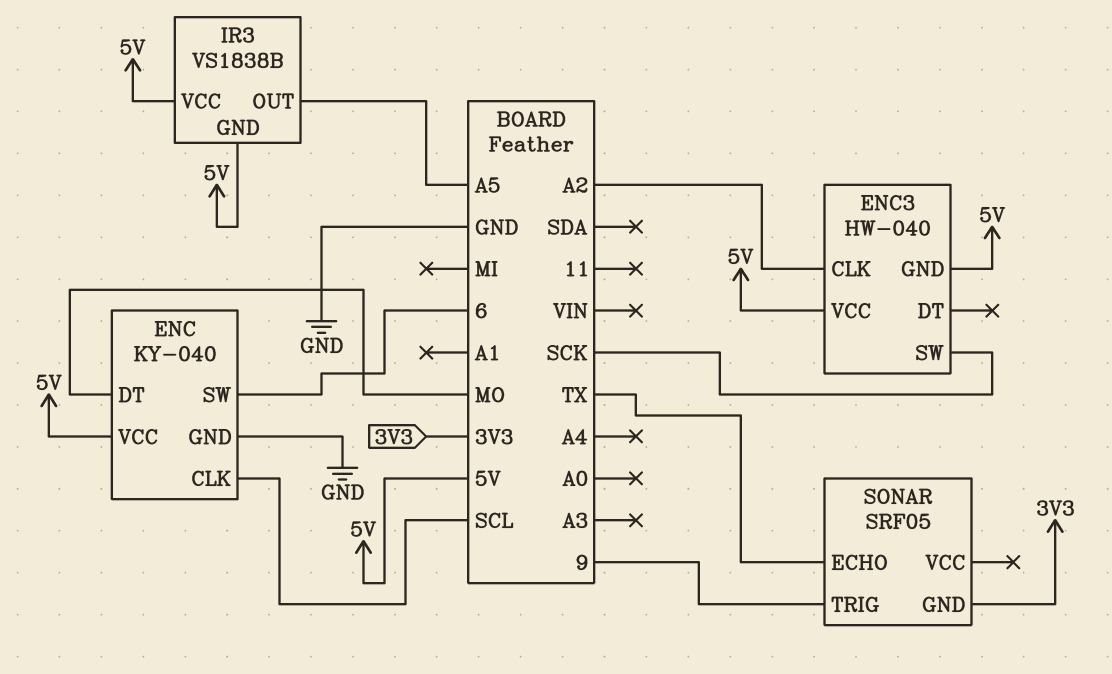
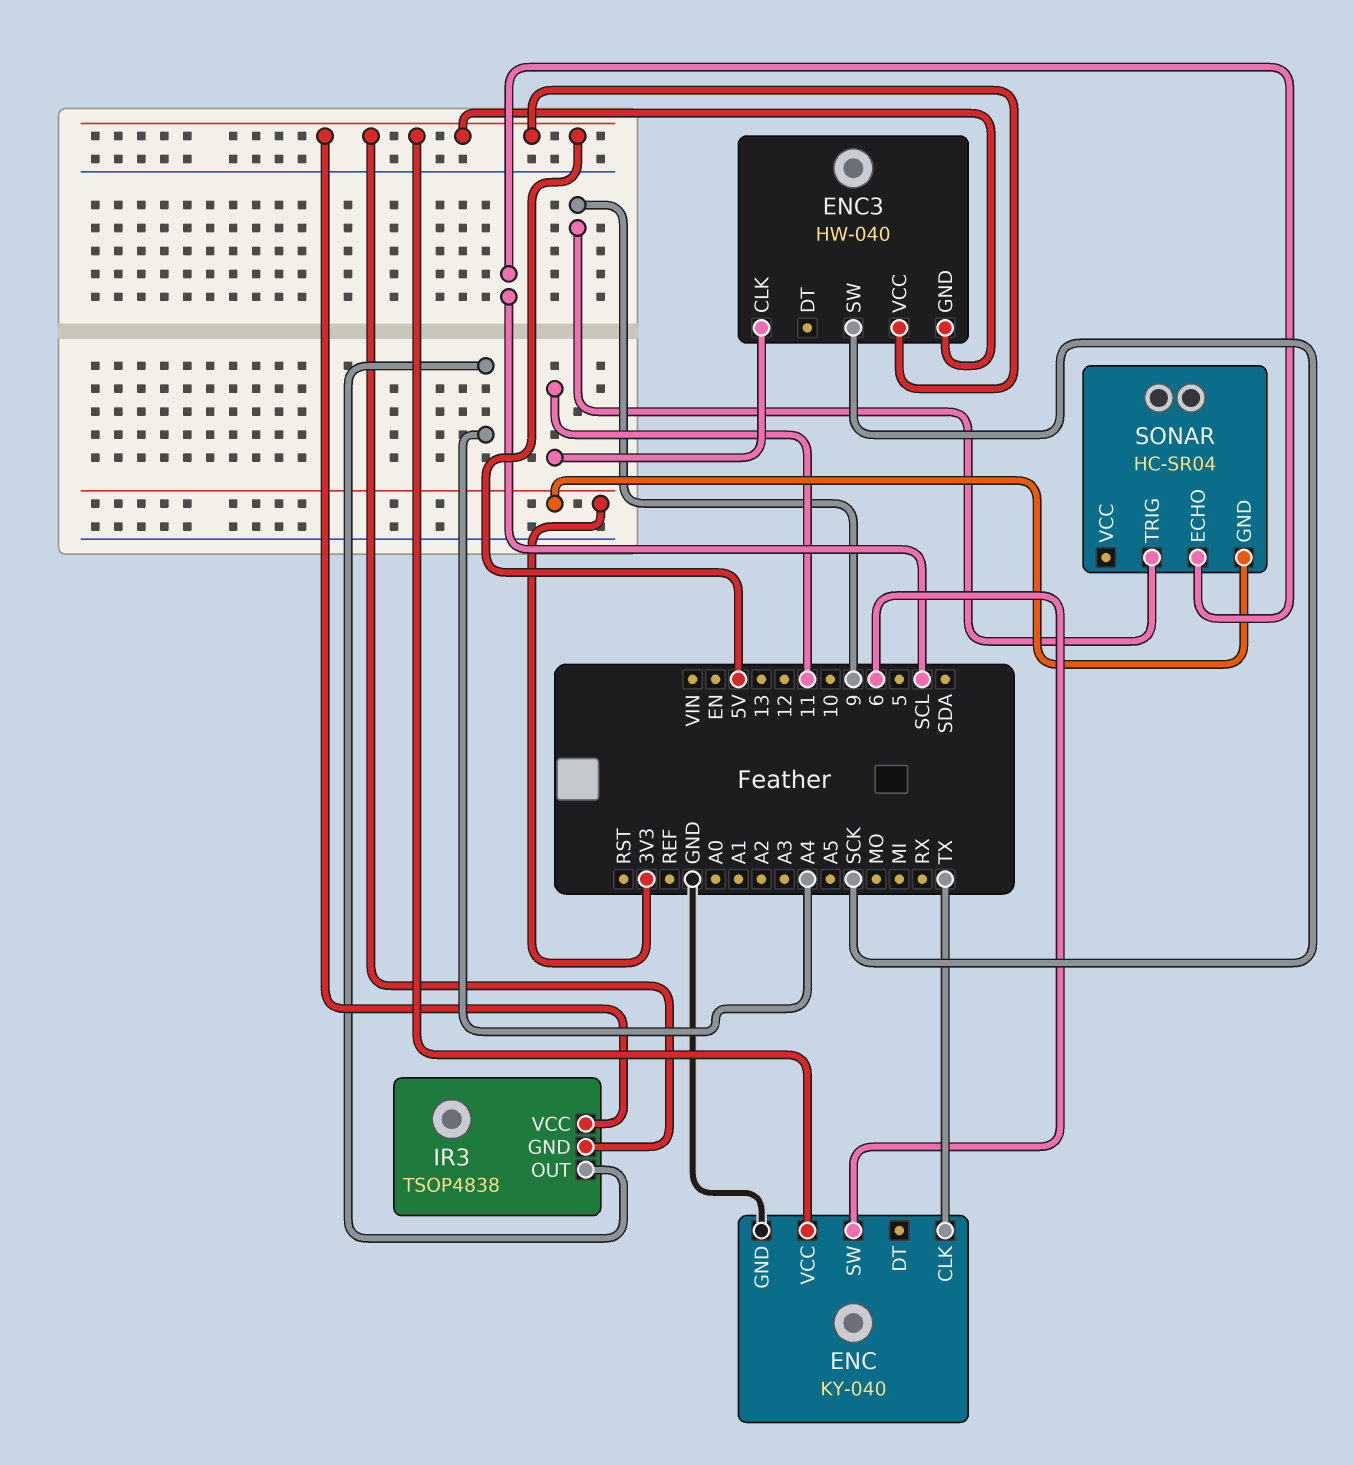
ENC pin CLK: SCL -> TX
ENC pin DT: MO -> none
ENC3 pin CLK: A2 -> 11
IR3: VS1838B -> TSOP4838
IR3 pin OUT: A5 -> A4
SONAR: SRF05 -> HC-SR04
SONAR pin ECHO: TX -> SCL

